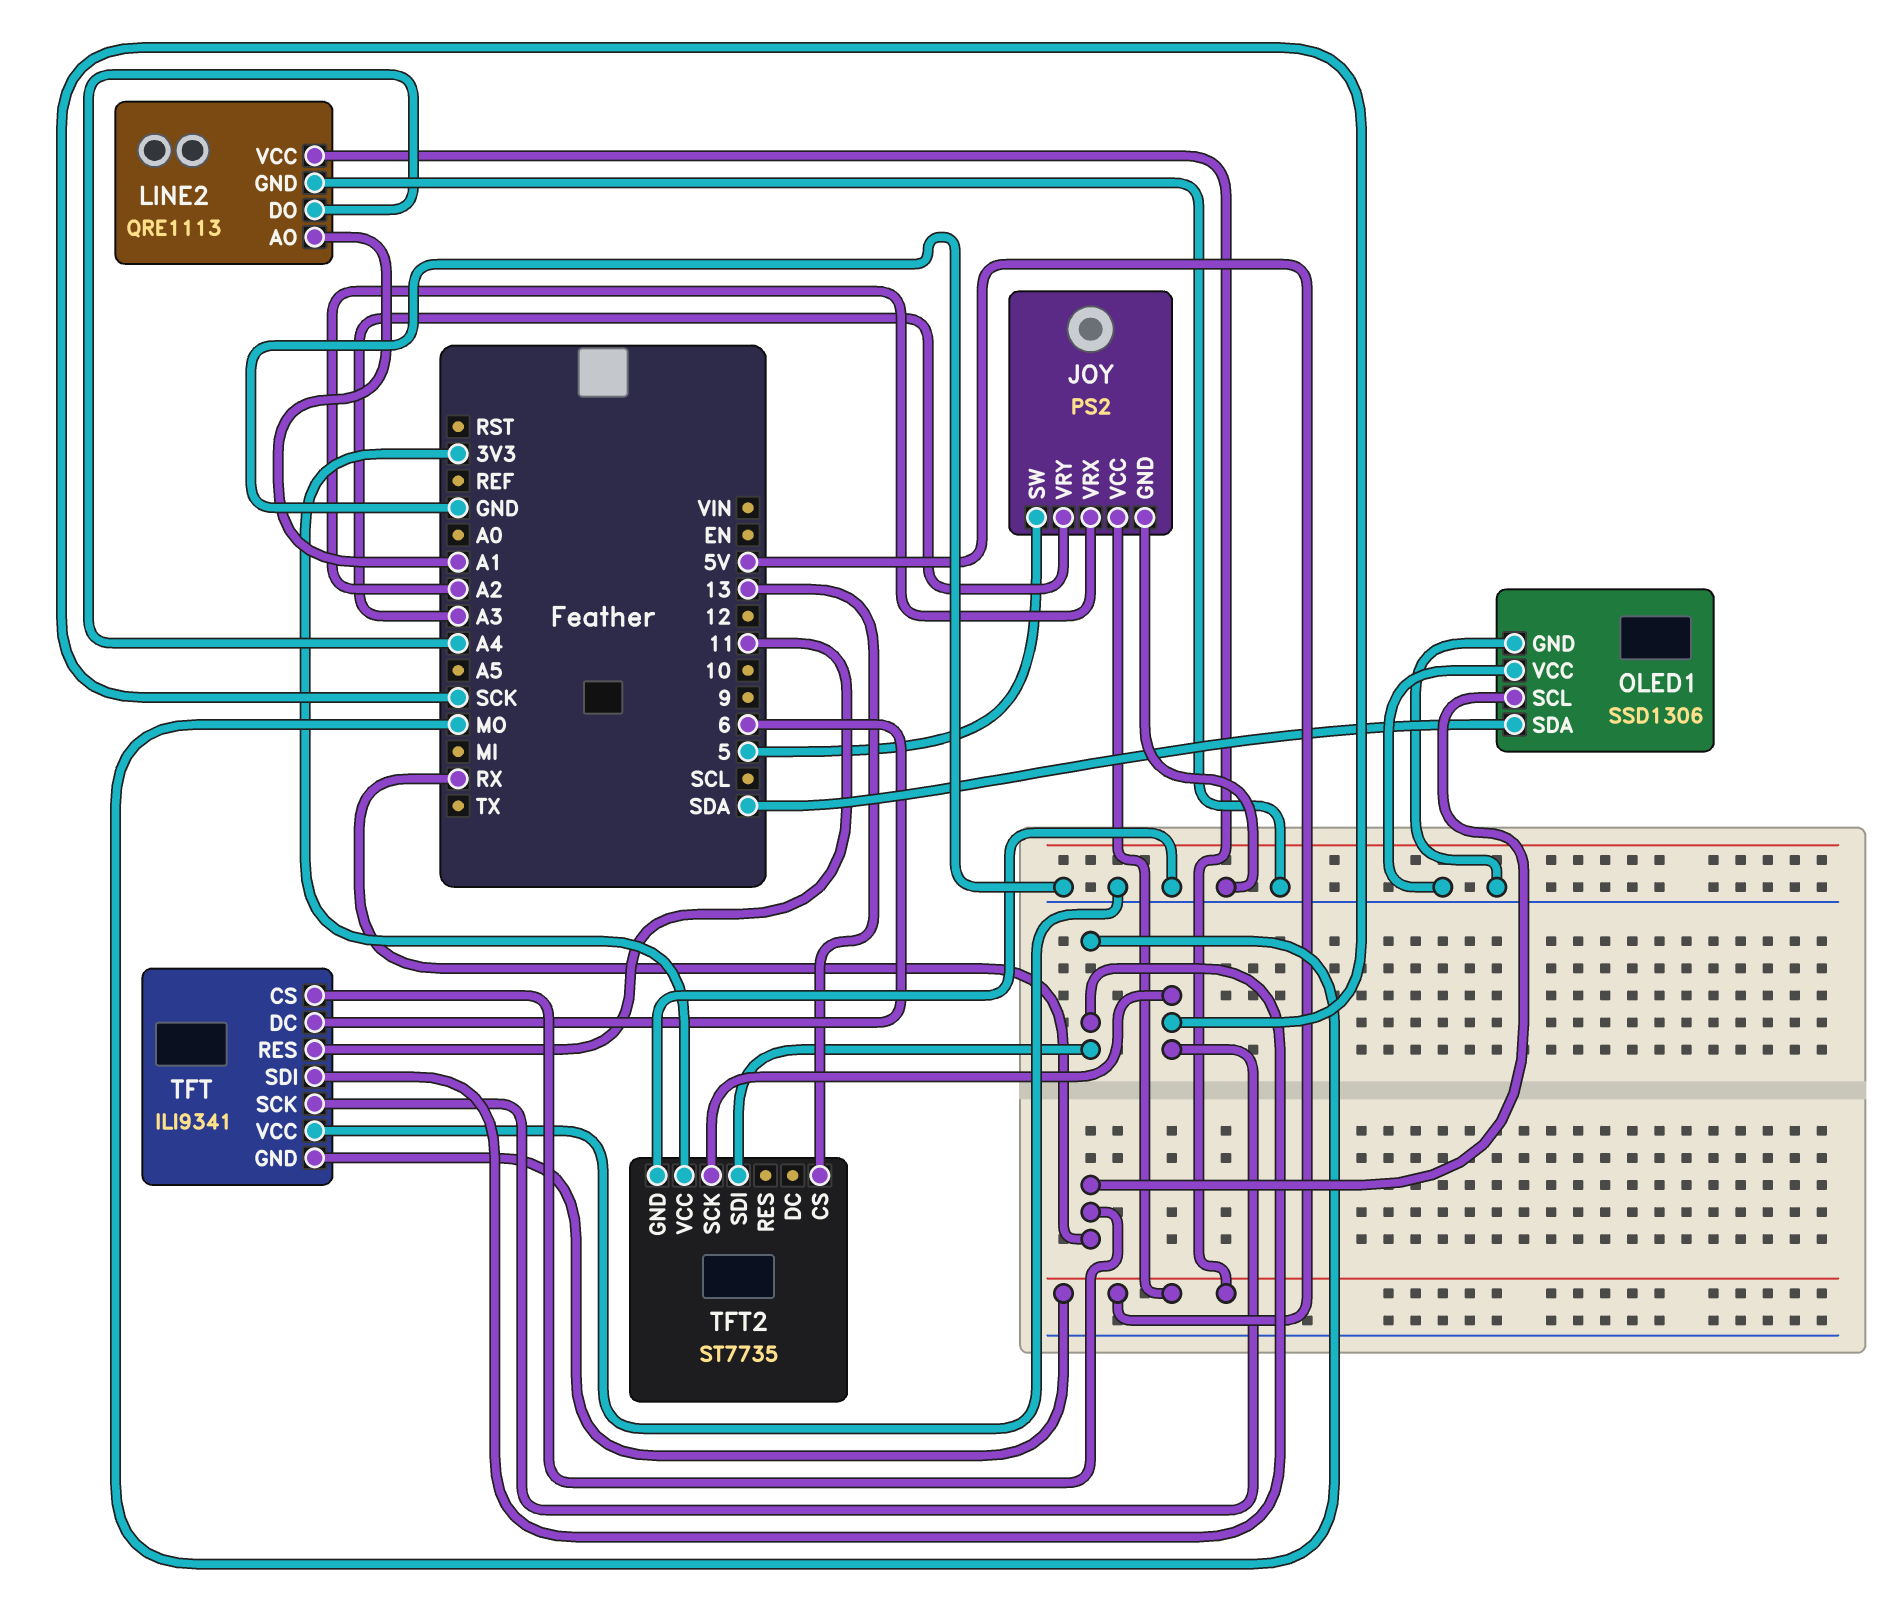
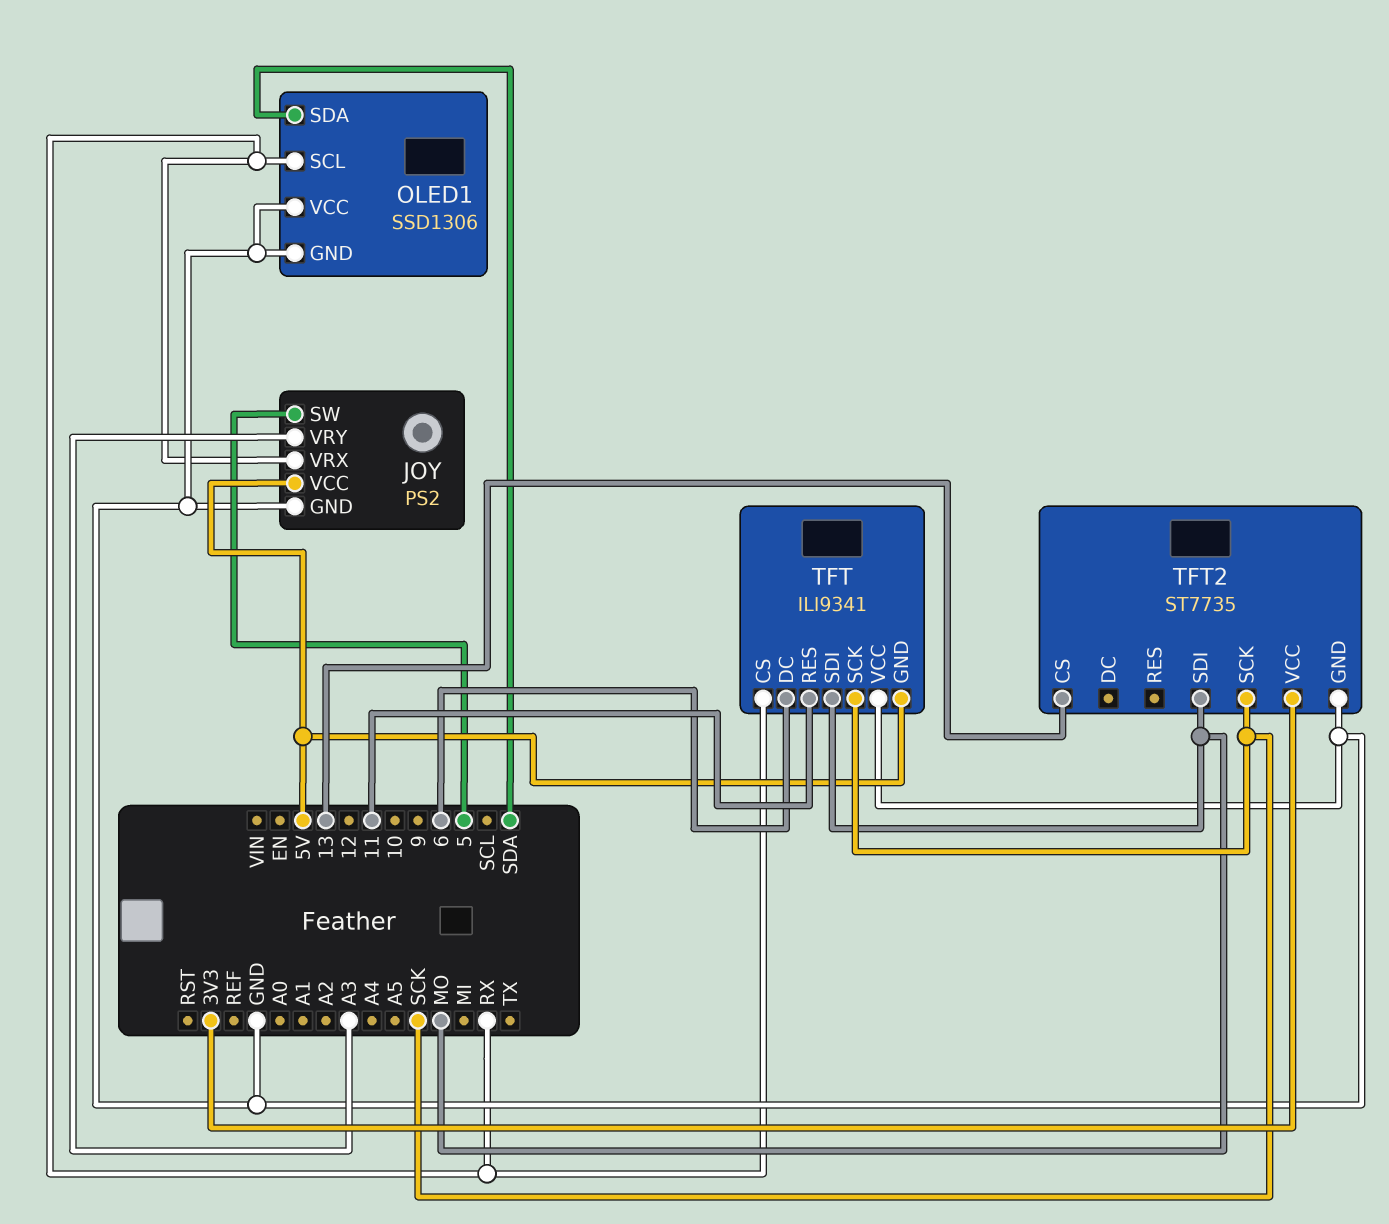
JOY pin VRX: A2 -> RX
LINE2: QRE1113 -> none
LINE2 pin AO: A1 -> none
LINE2 pin DO: A4 -> none
LINE2 pin GND: GND -> none
LINE2 pin VCC: 5V -> none

